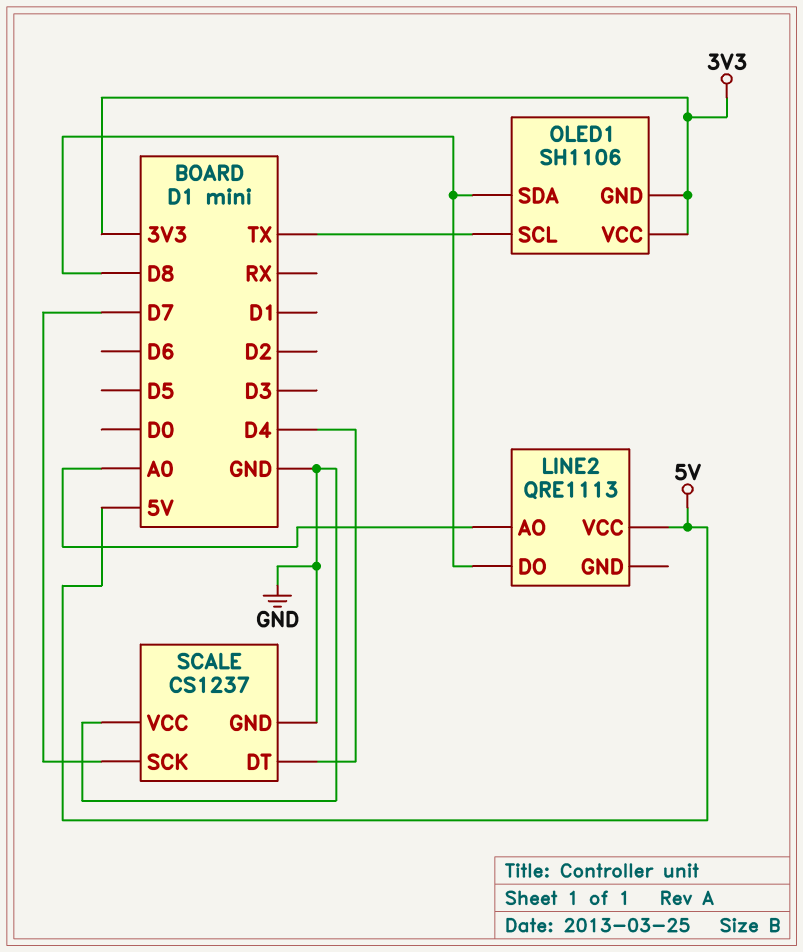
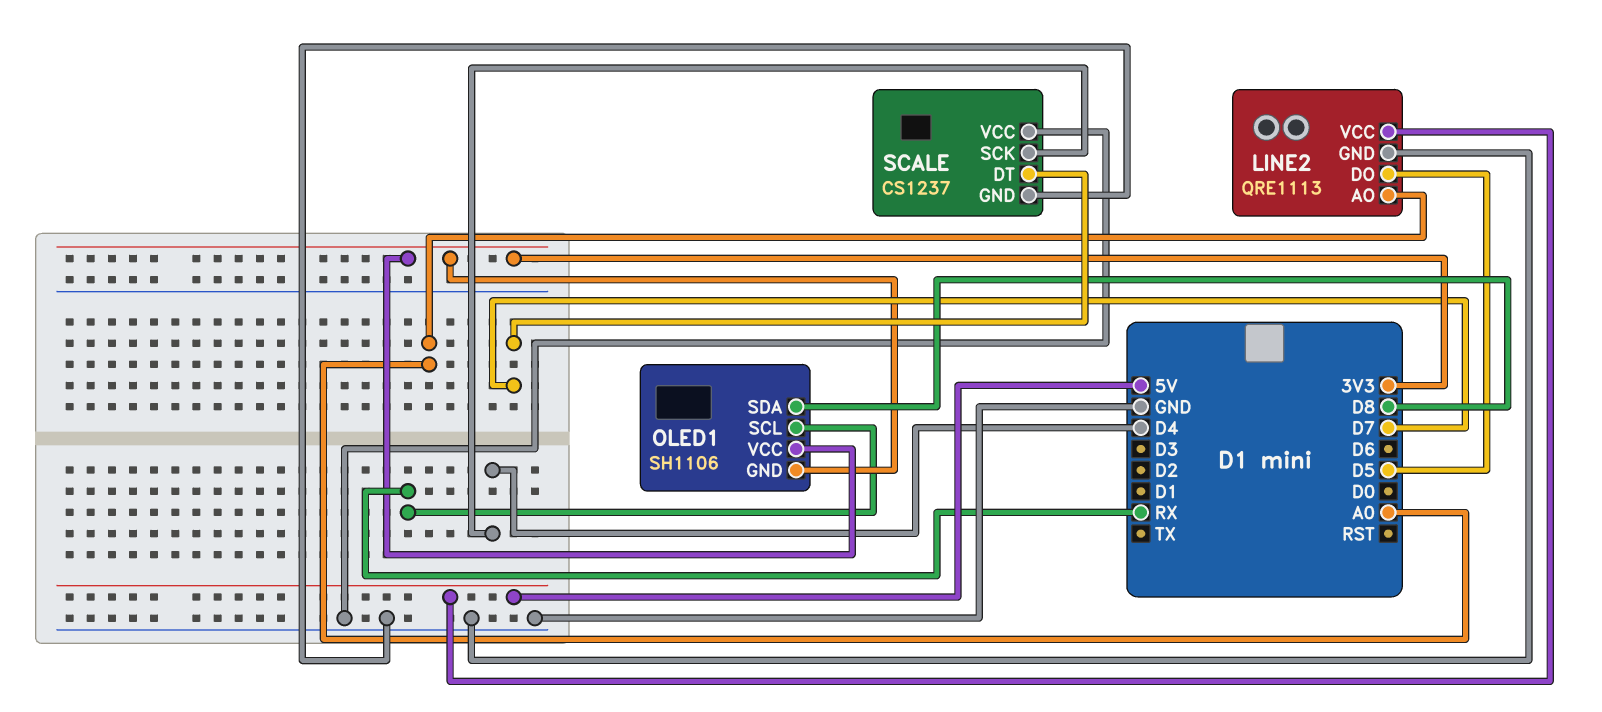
LINE2 pin DO: D8 -> D5
LINE2 pin GND: none -> GND
OLED1 pin SCL: TX -> RX
SCALE pin DT: D4 -> D7
SCALE pin SCK: D7 -> D4

